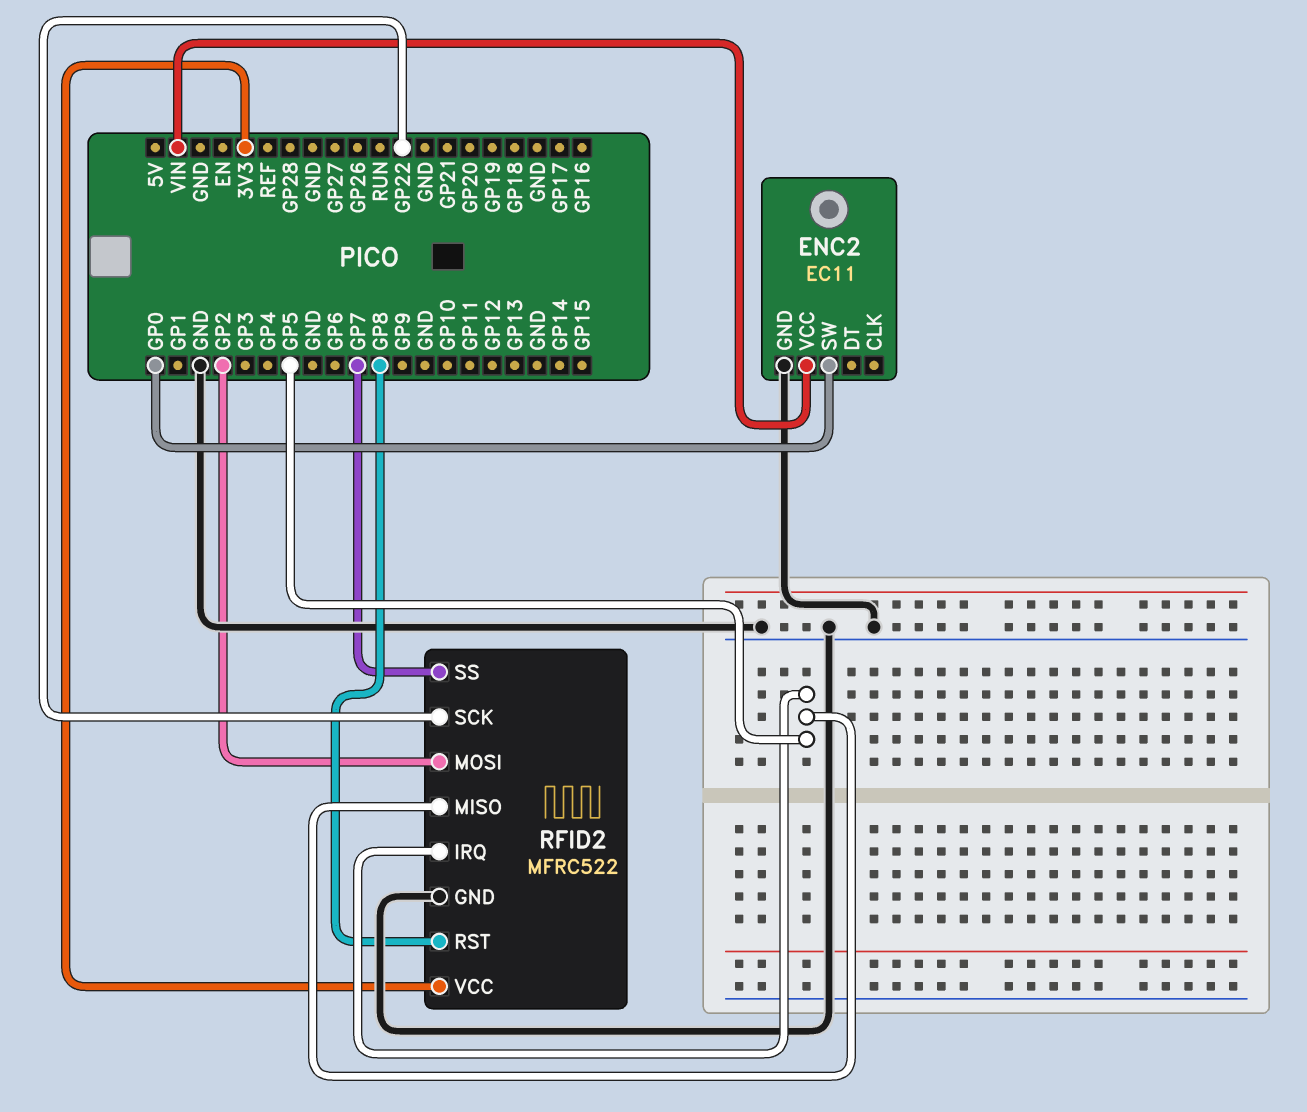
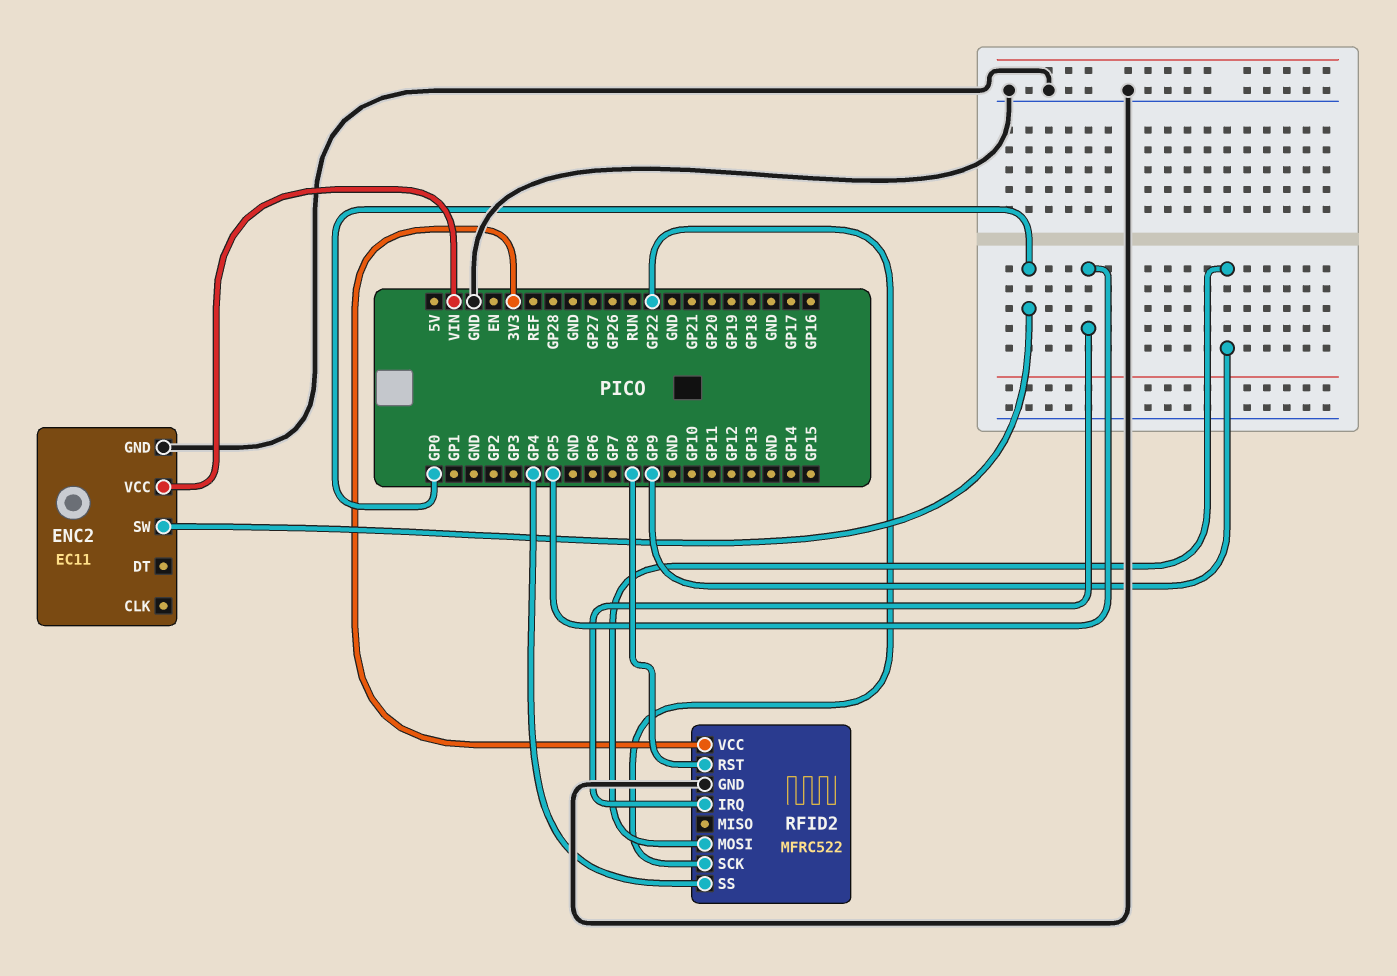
RFID2 pin MISO: GP5 -> none
RFID2 pin MOSI: GP2 -> GP9
RFID2 pin SS: GP7 -> GP4

